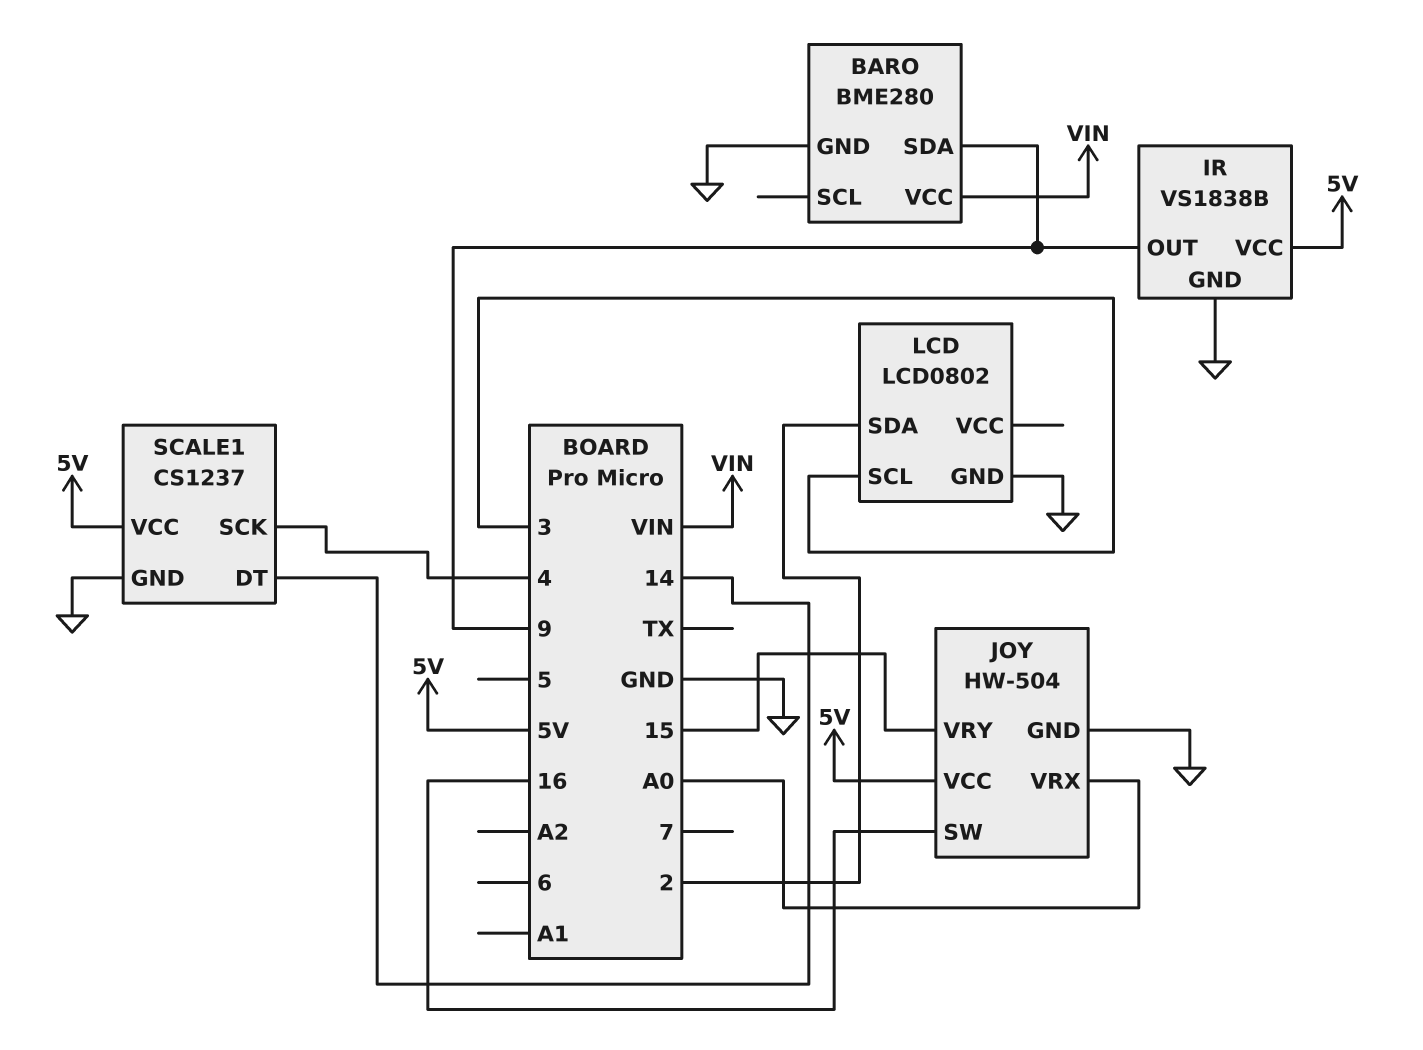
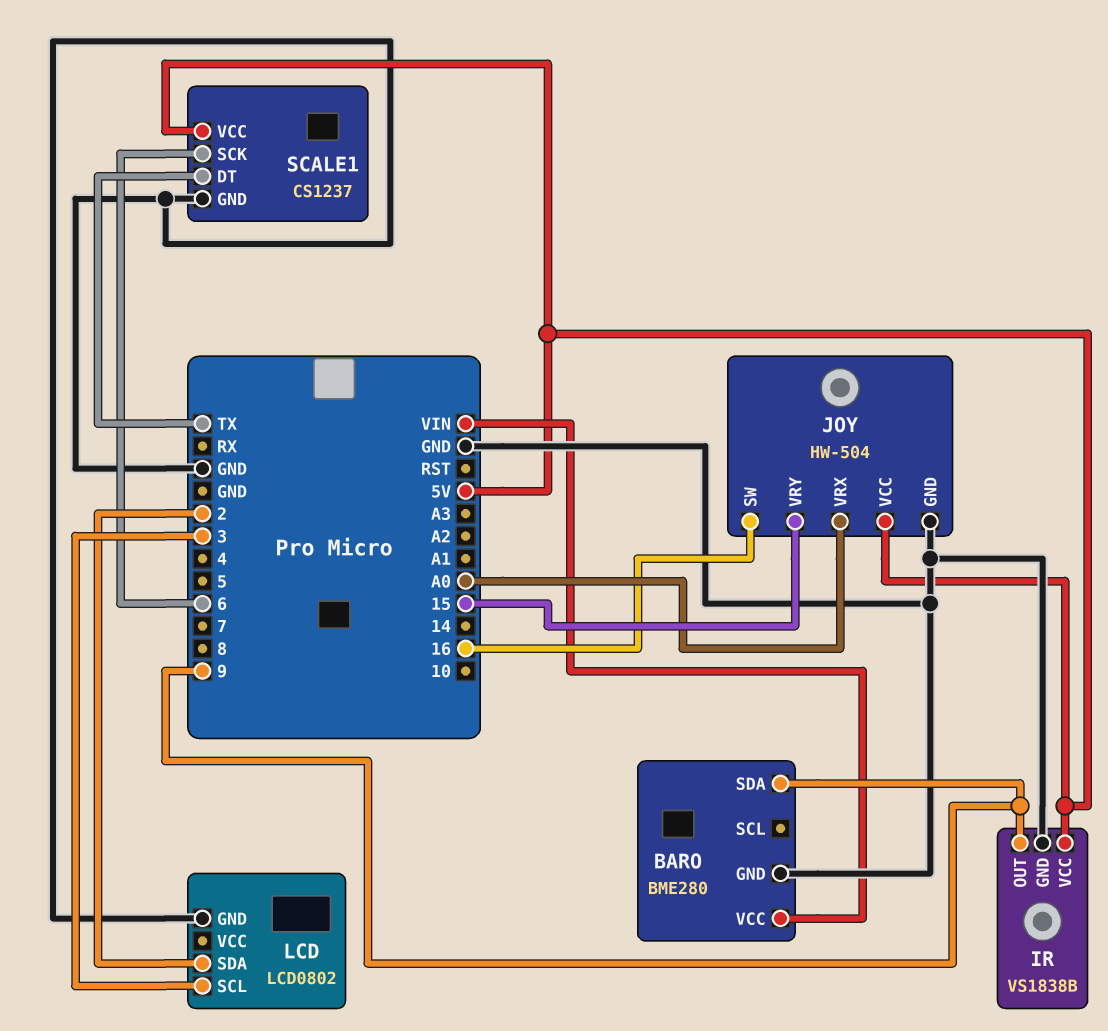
SCALE1 pin DT: 14 -> TX
SCALE1 pin SCK: 4 -> 6

